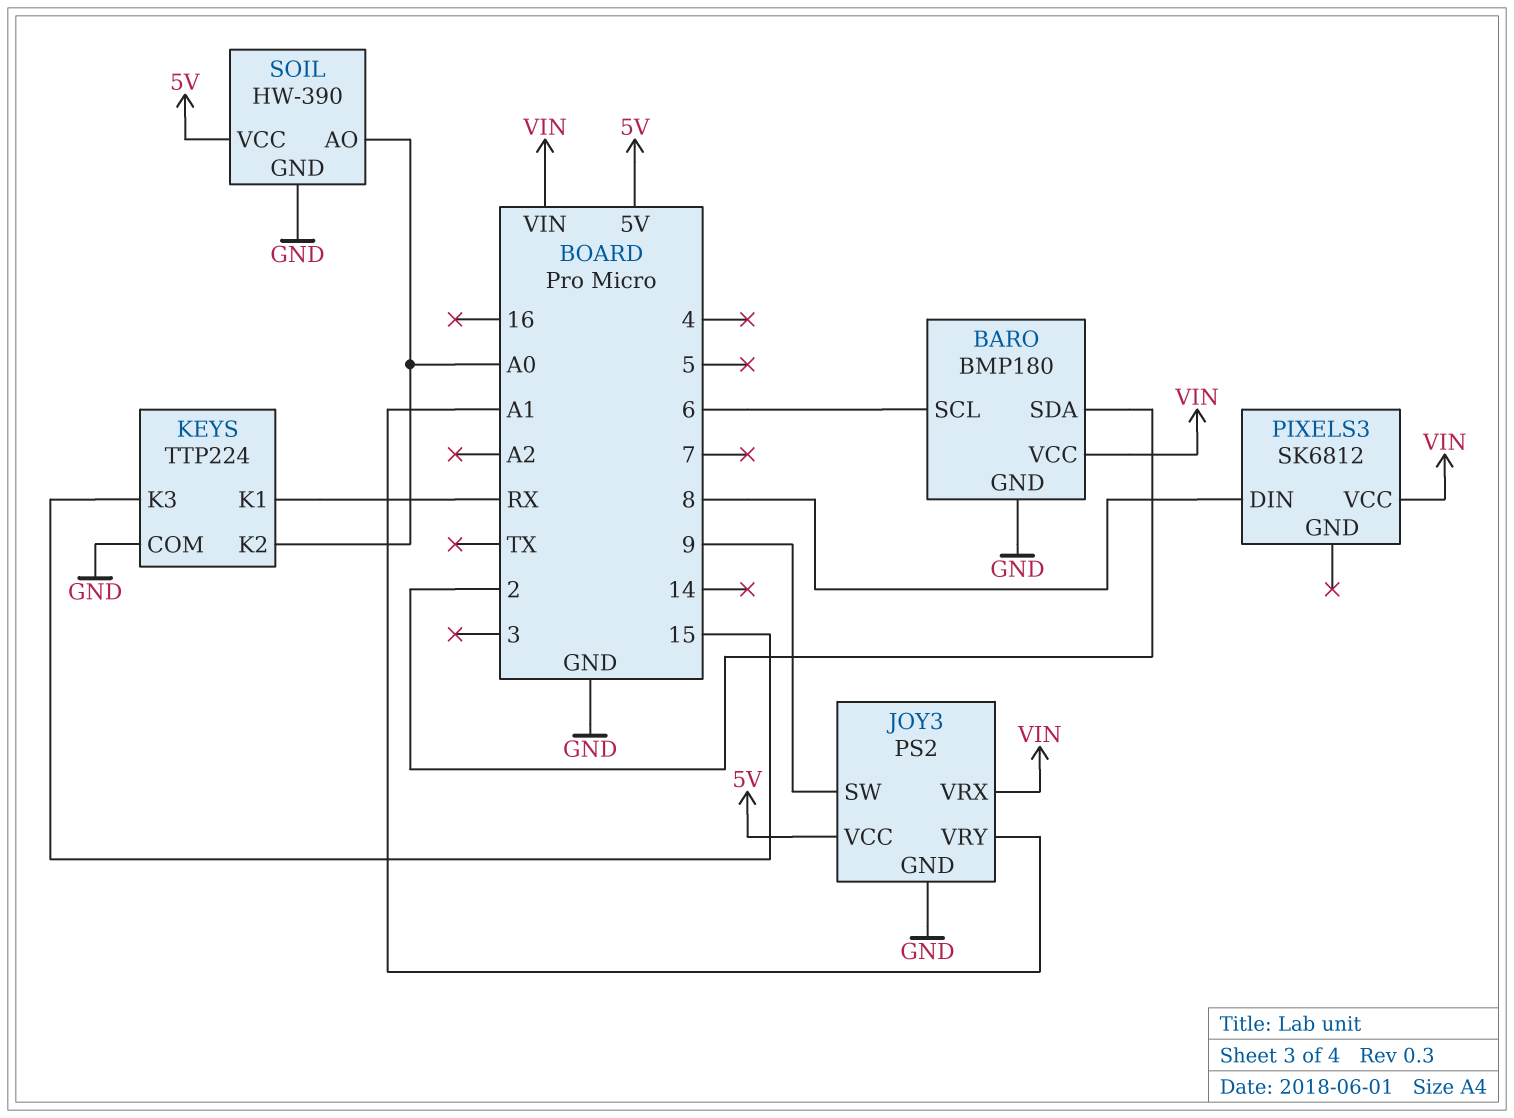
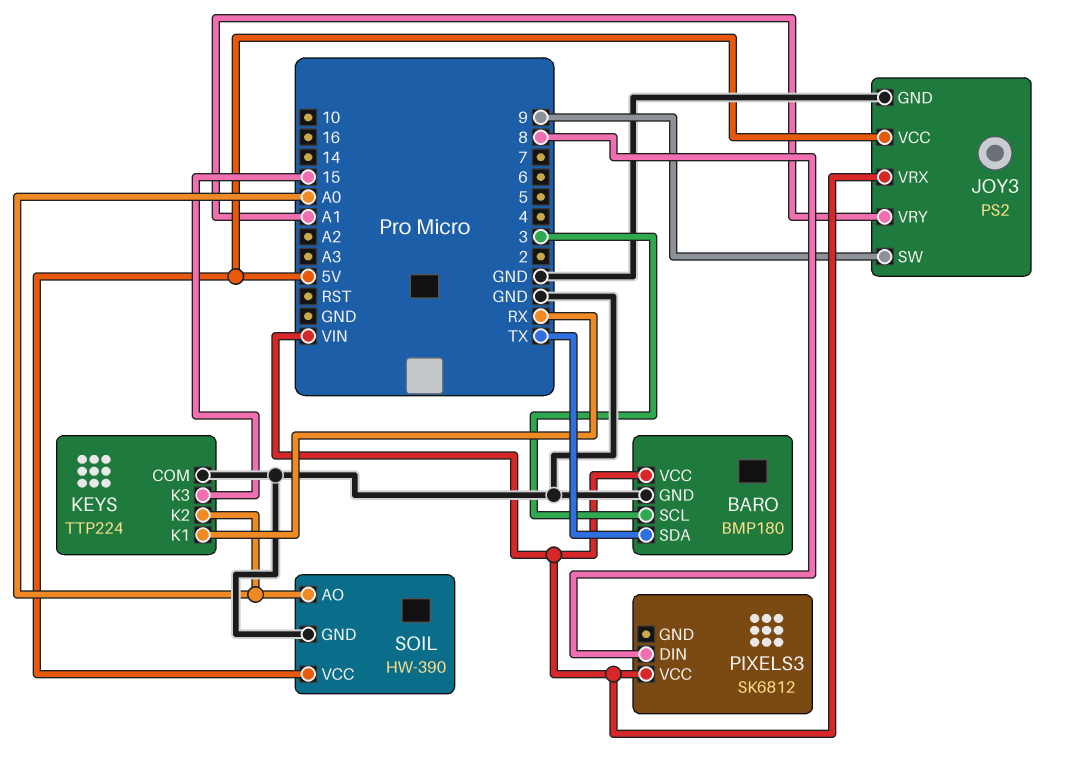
BARO pin SCL: 6 -> 3
BARO pin SDA: 2 -> TX

